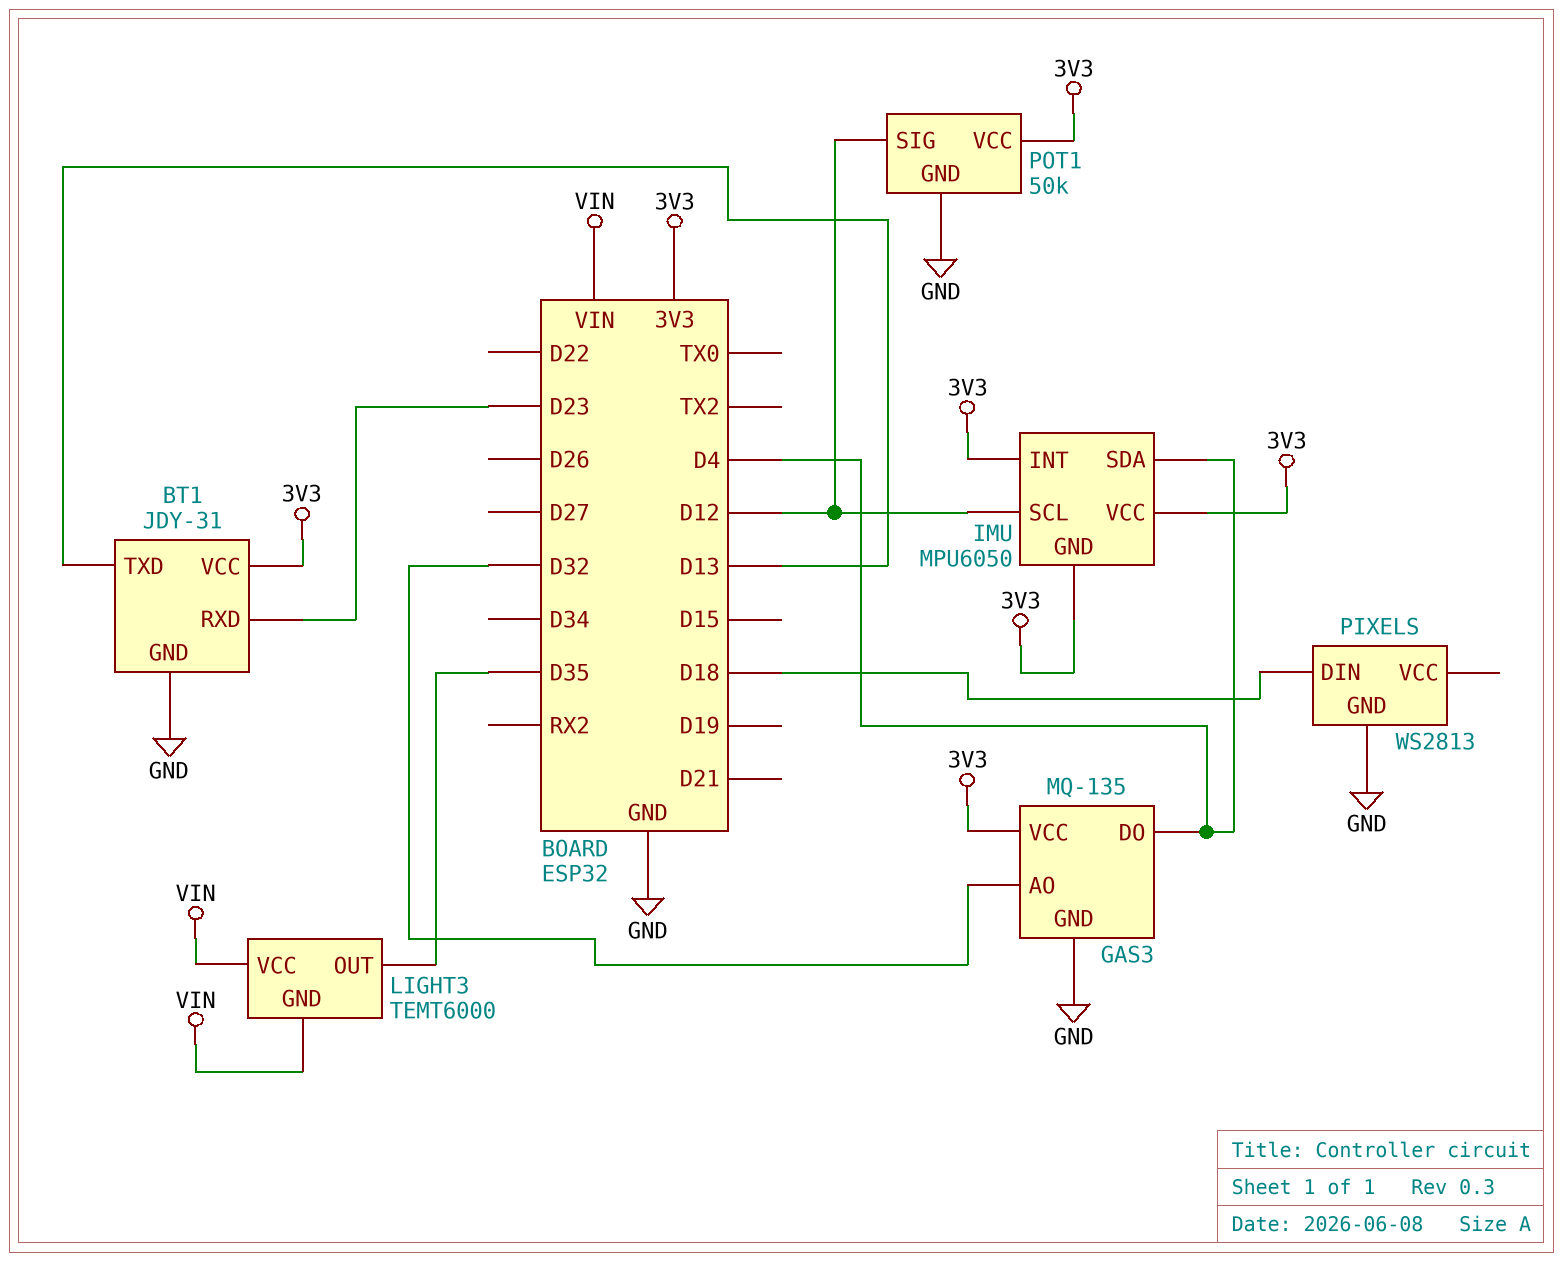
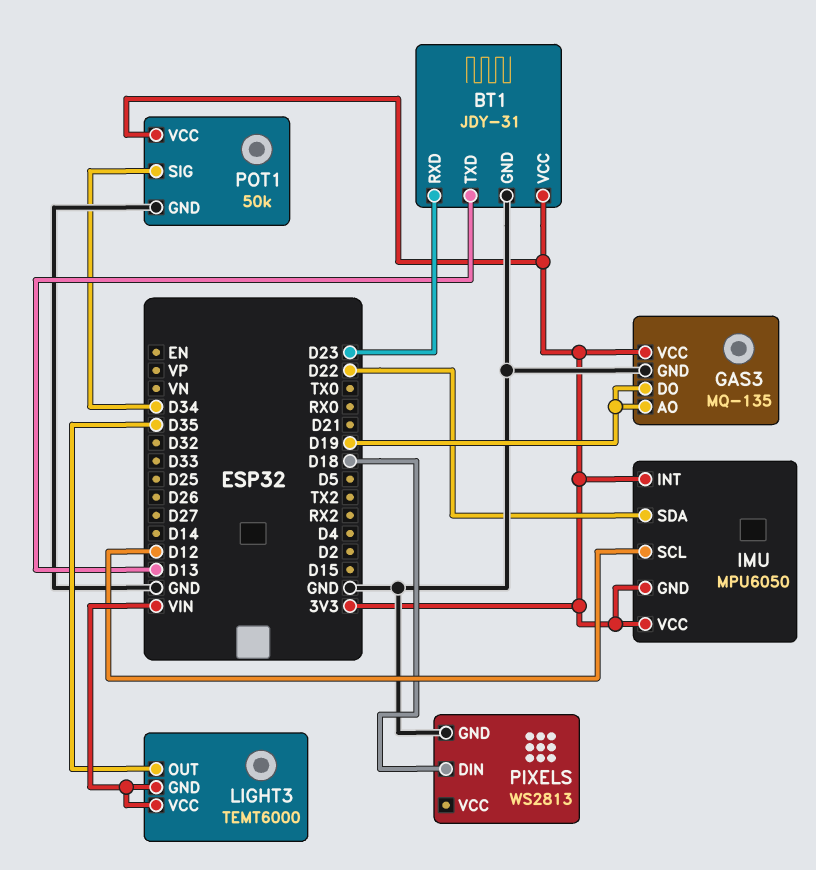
GAS3 pin AO: D32 -> D19
GAS3 pin DO: D4 -> D19
IMU pin SDA: D4 -> D22
POT1 pin SIG: D12 -> D34

